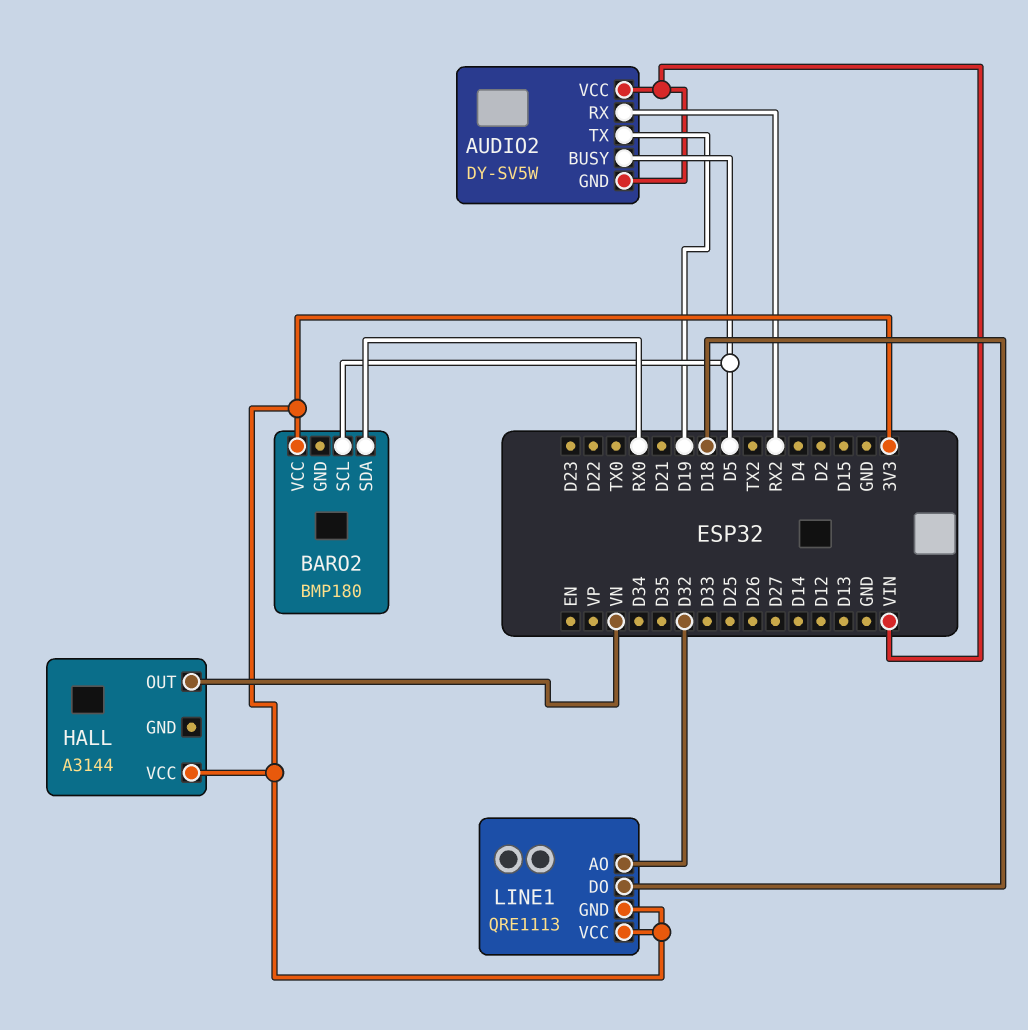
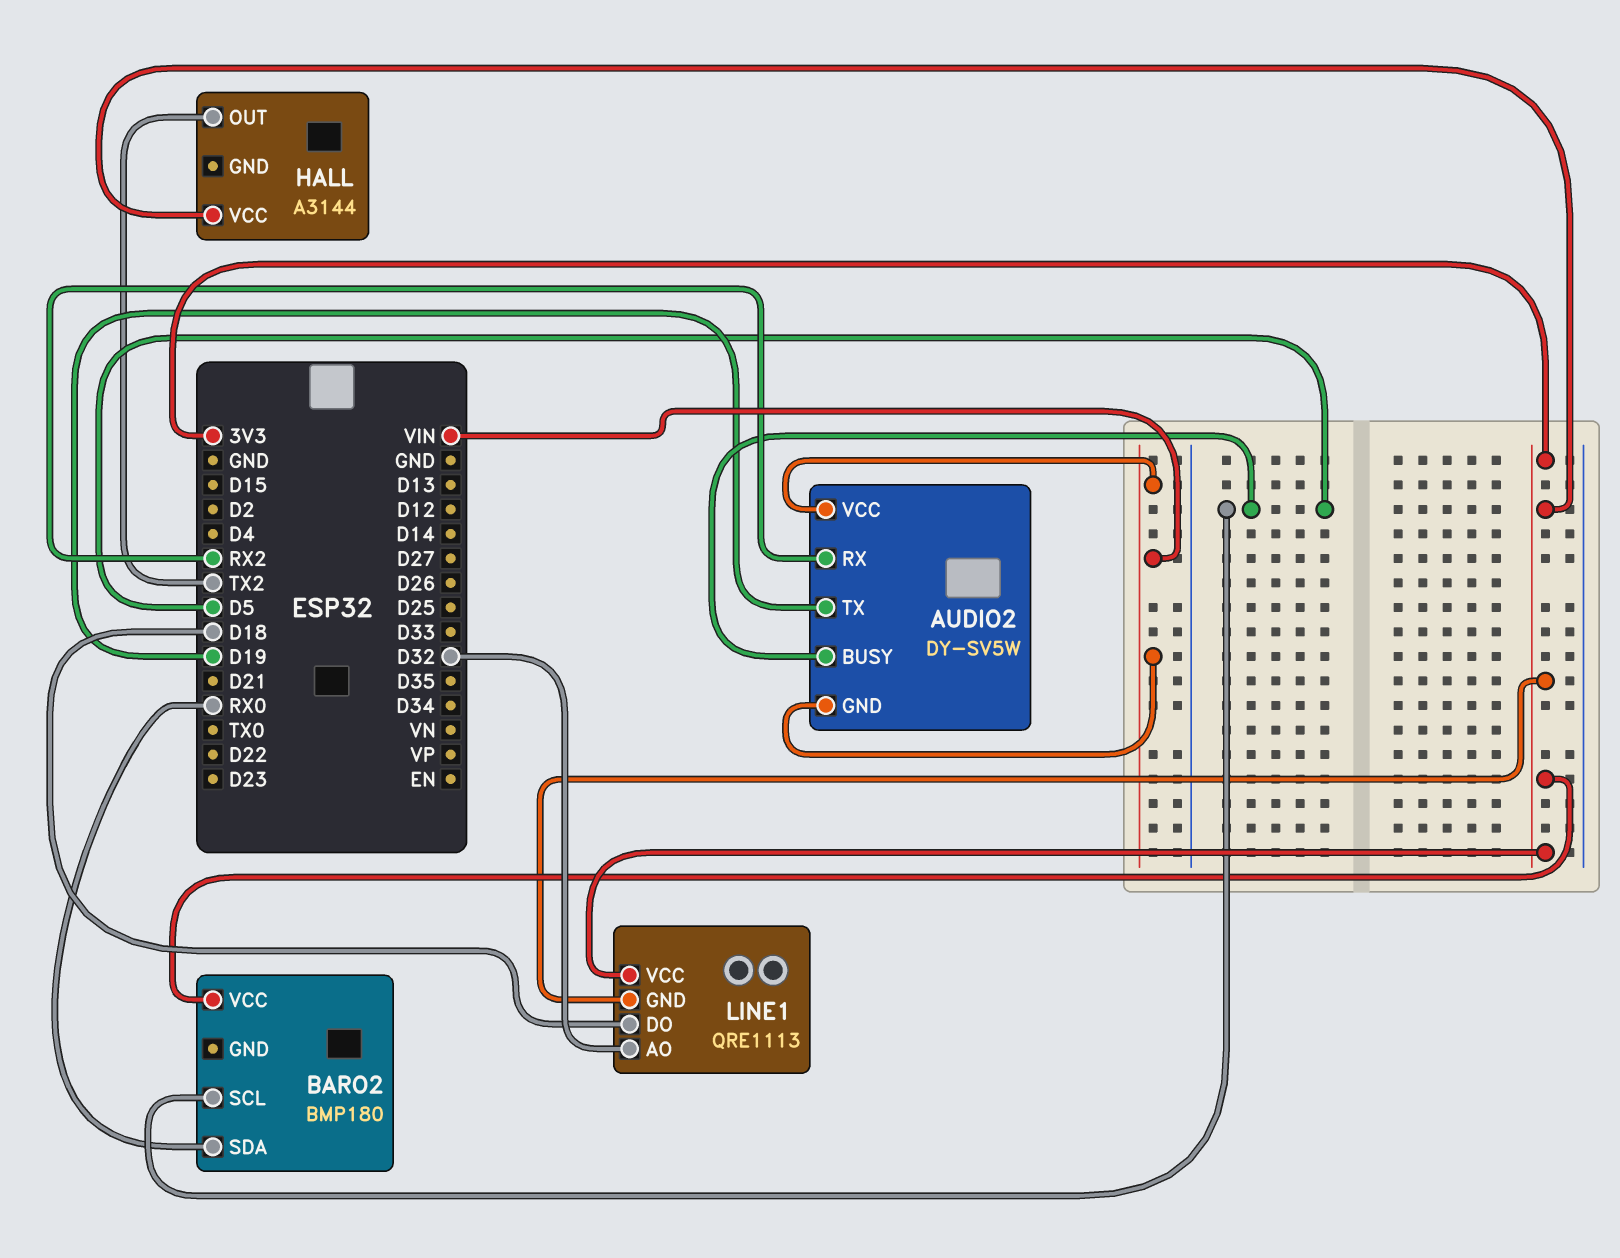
HALL pin OUT: VN -> TX2

